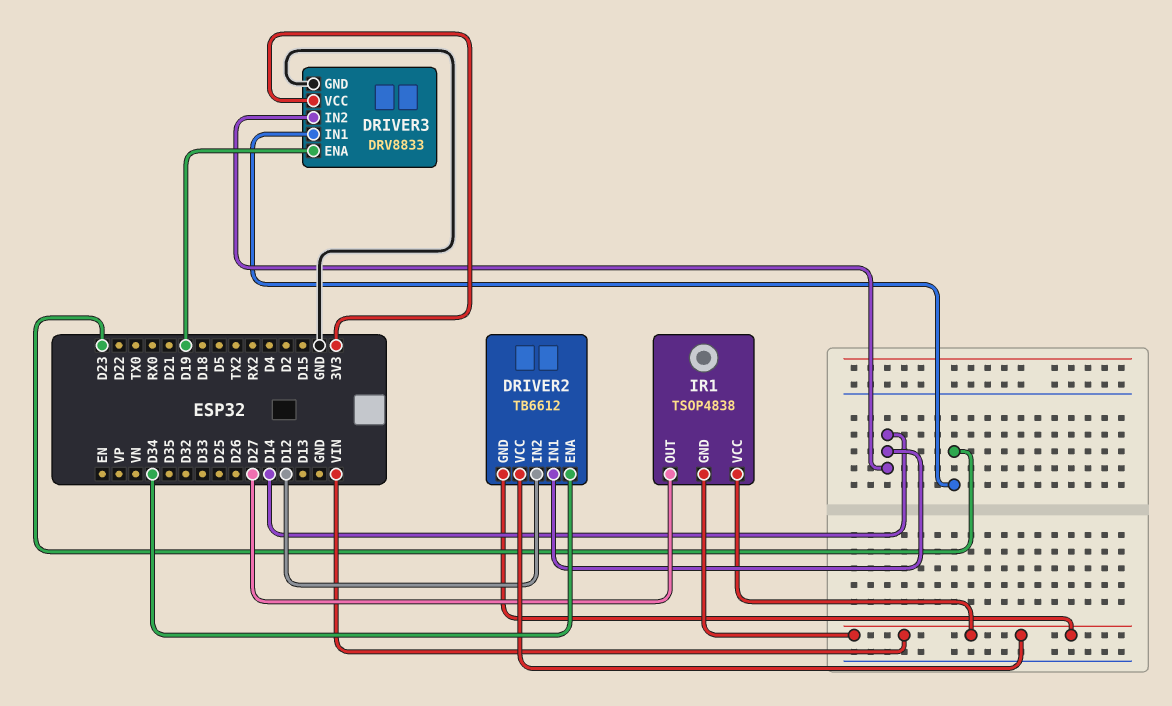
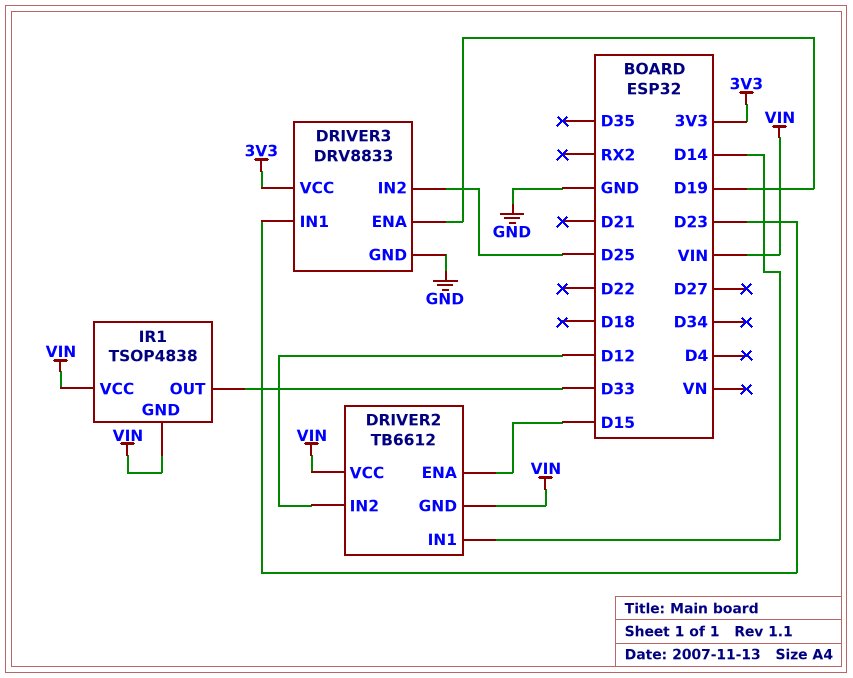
DRIVER2 pin ENA: D34 -> D15
DRIVER3 pin IN2: D14 -> D25
IR1 pin OUT: D27 -> D33

